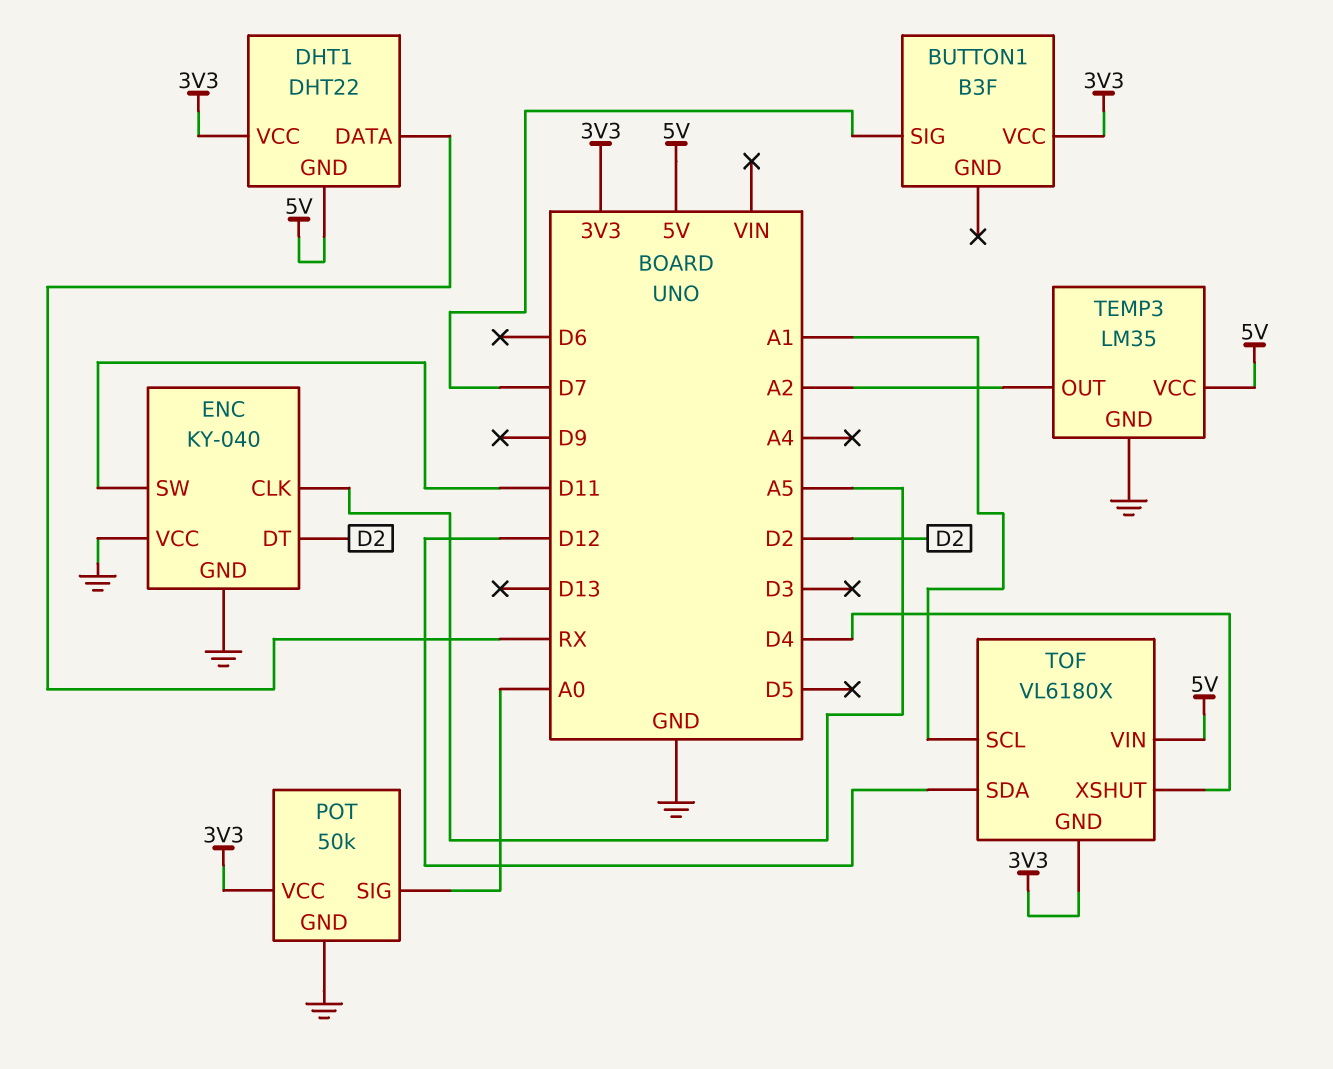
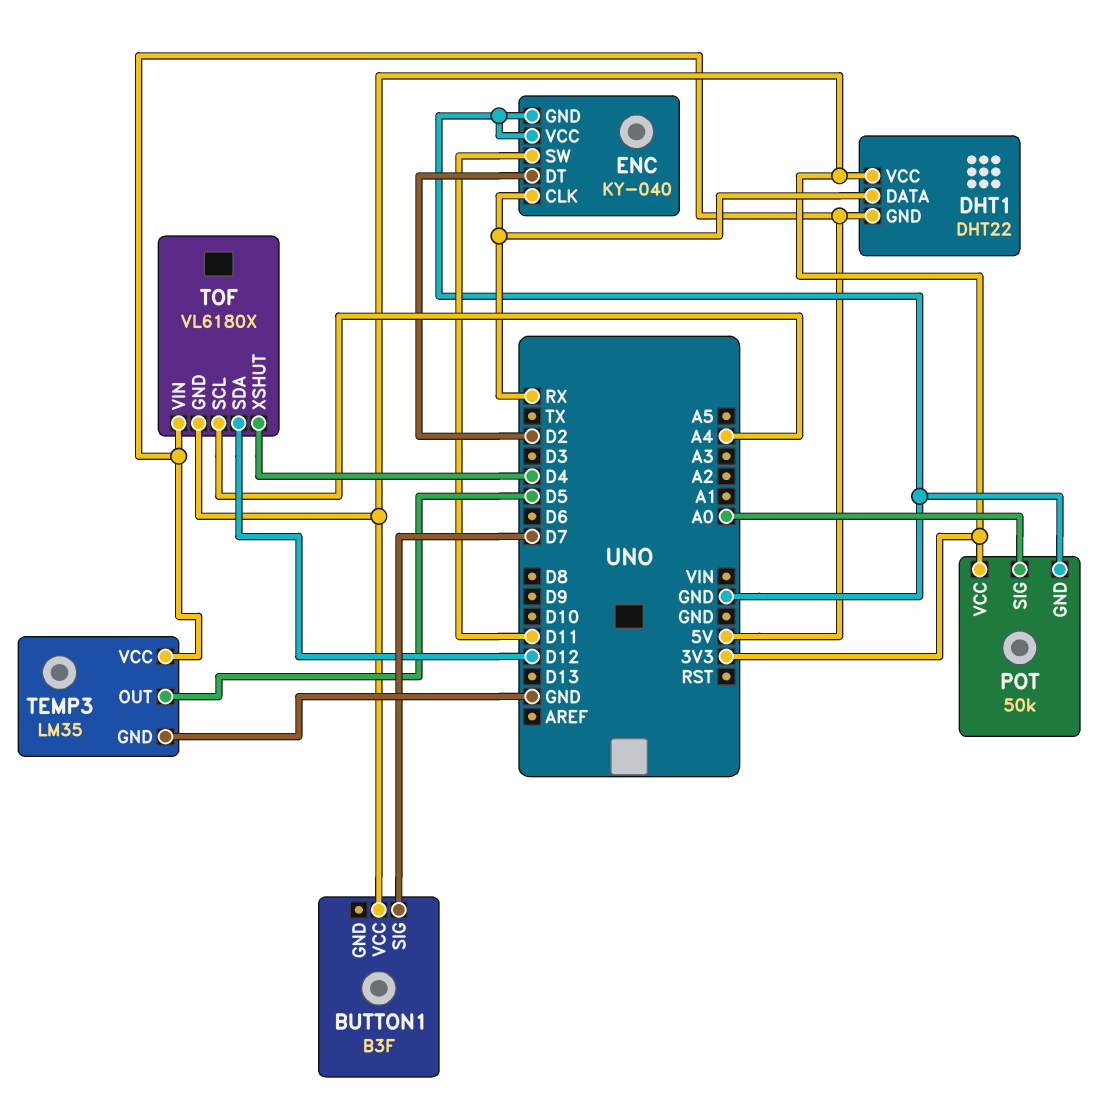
ENC pin CLK: A5 -> RX
TEMP3 pin OUT: A2 -> D5
TOF pin SCL: A1 -> A4

